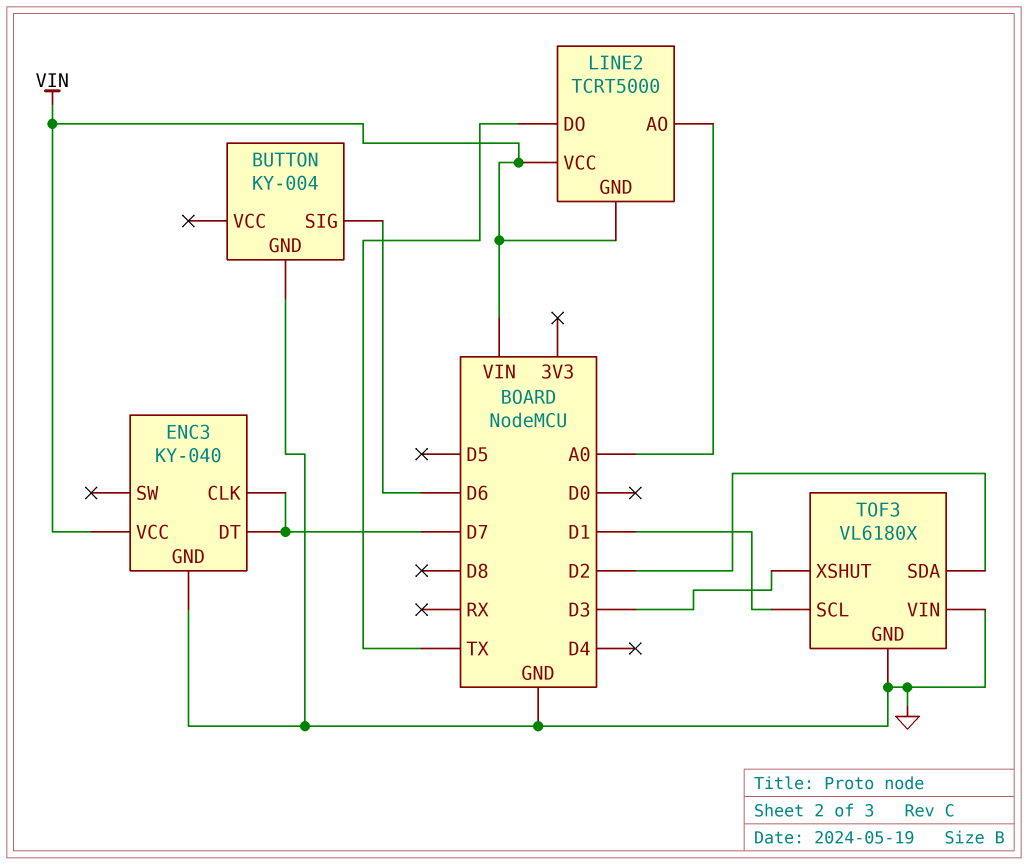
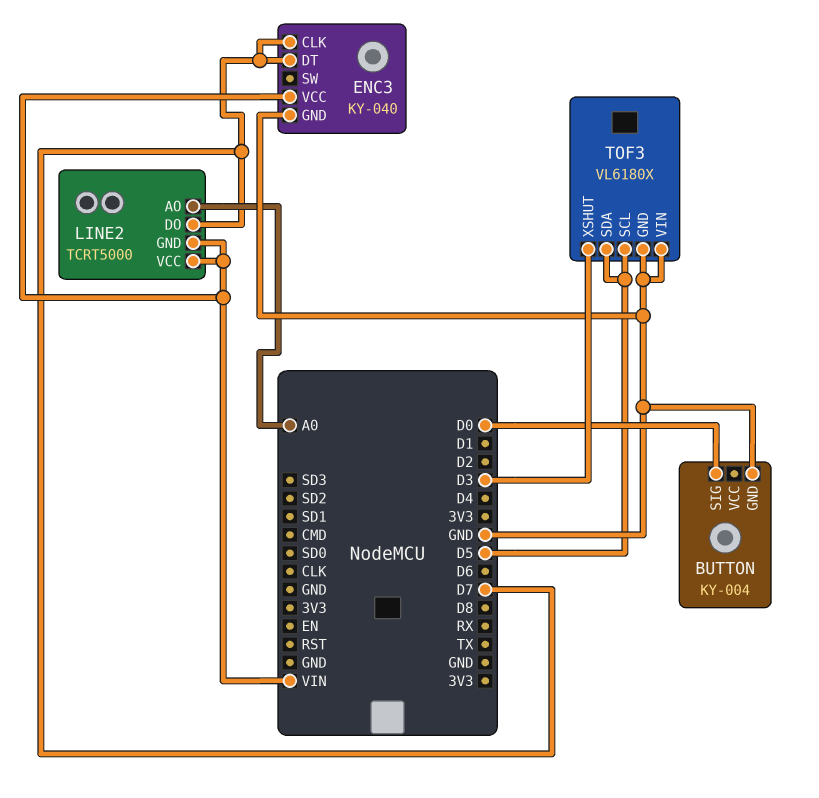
BUTTON pin SIG: D6 -> D0
LINE2 pin DO: TX -> D7
TOF3 pin SCL: D1 -> D5
TOF3 pin SDA: D2 -> D5

